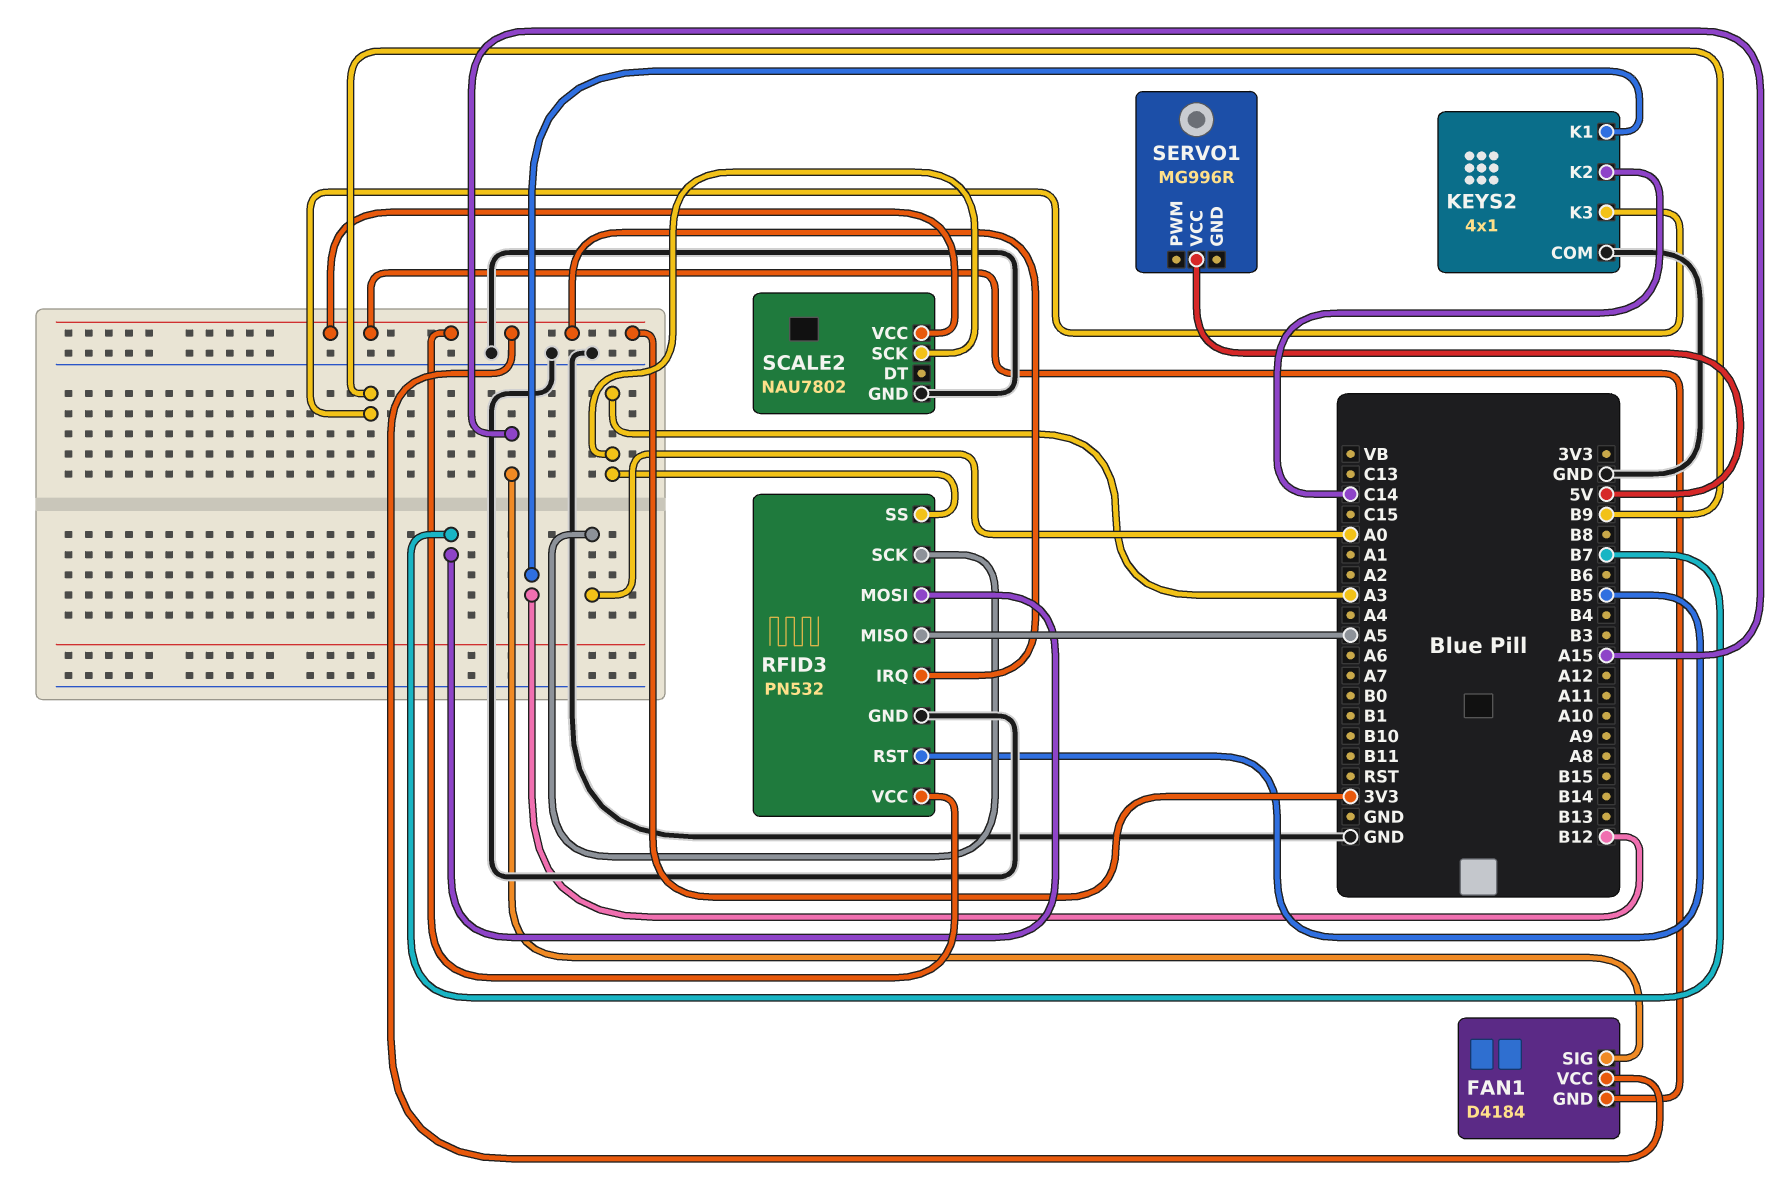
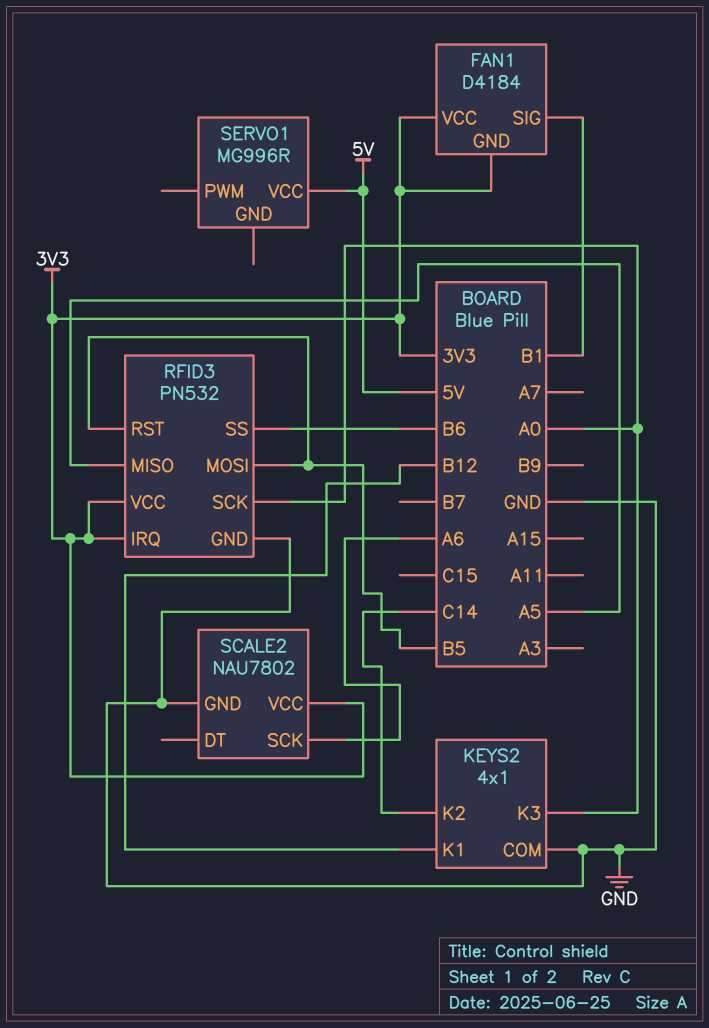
FAN1 pin SIG: A15 -> B1
KEYS2 pin K3: B9 -> A0
RFID3 pin MOSI: B7 -> B5
RFID3 pin SS: A3 -> B6
SCALE2 pin SCK: A3 -> A6

